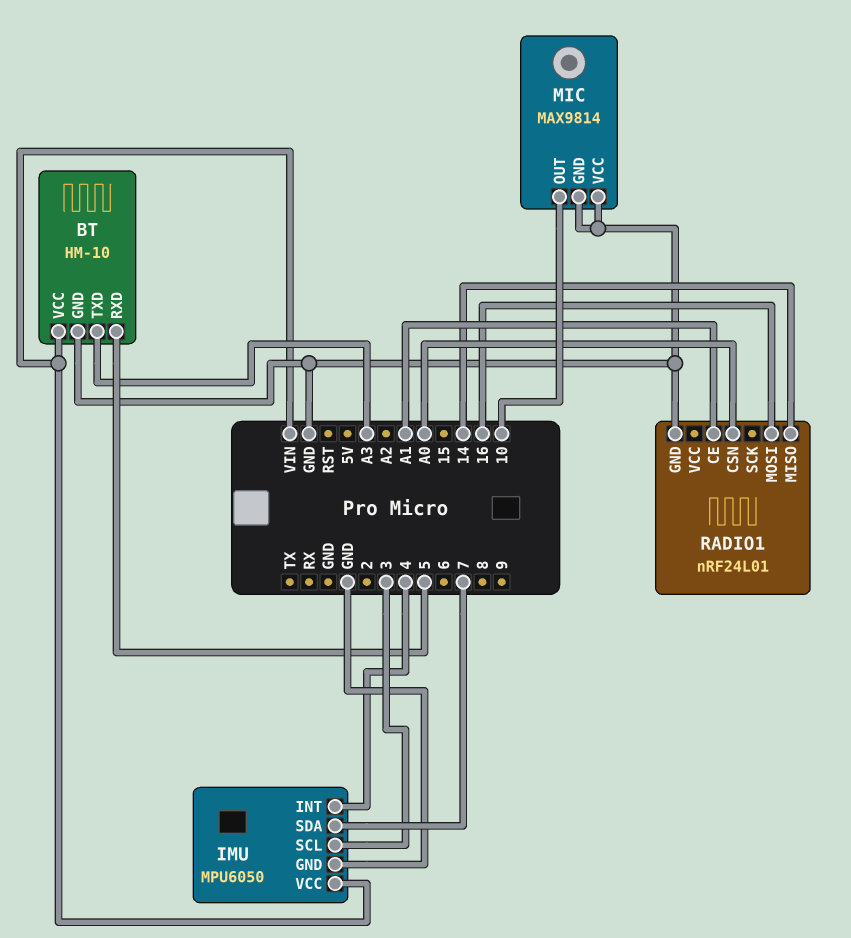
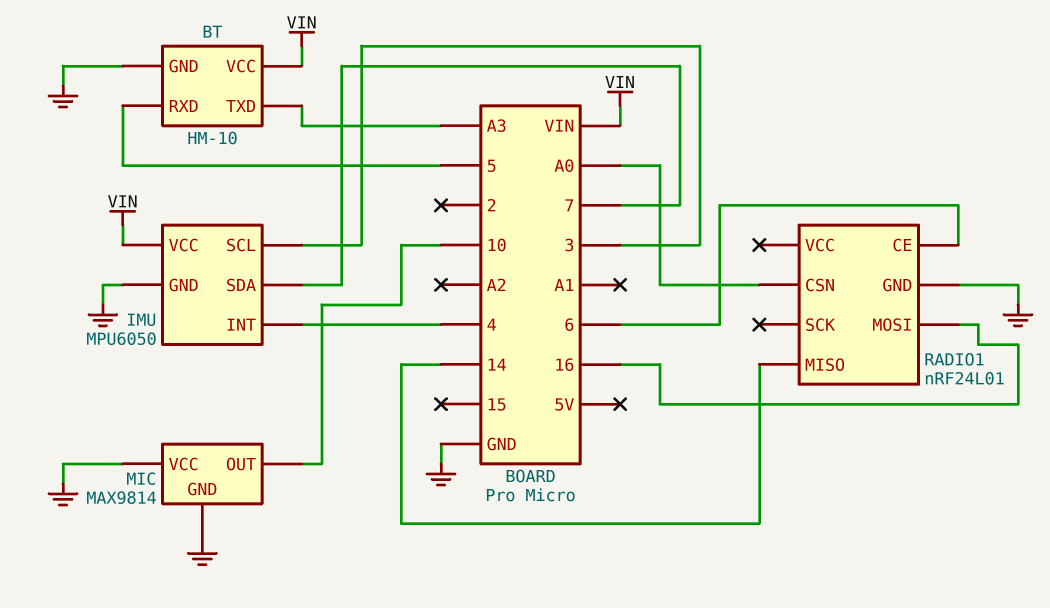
RADIO1 pin CE: A1 -> 6

